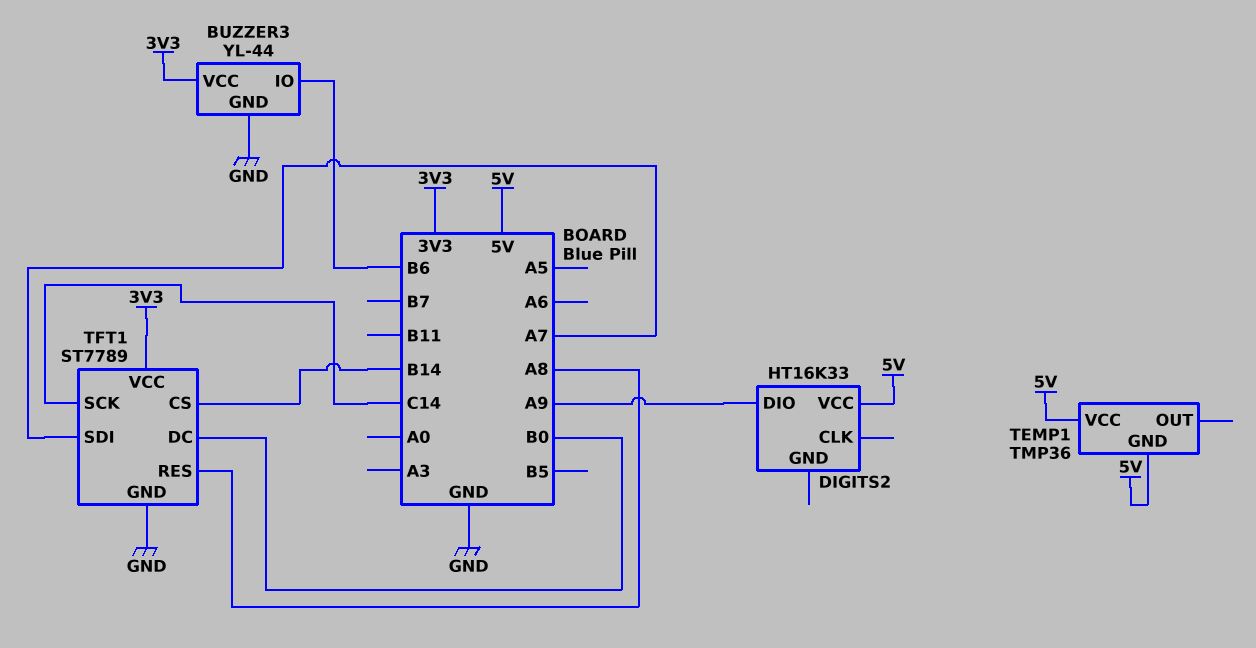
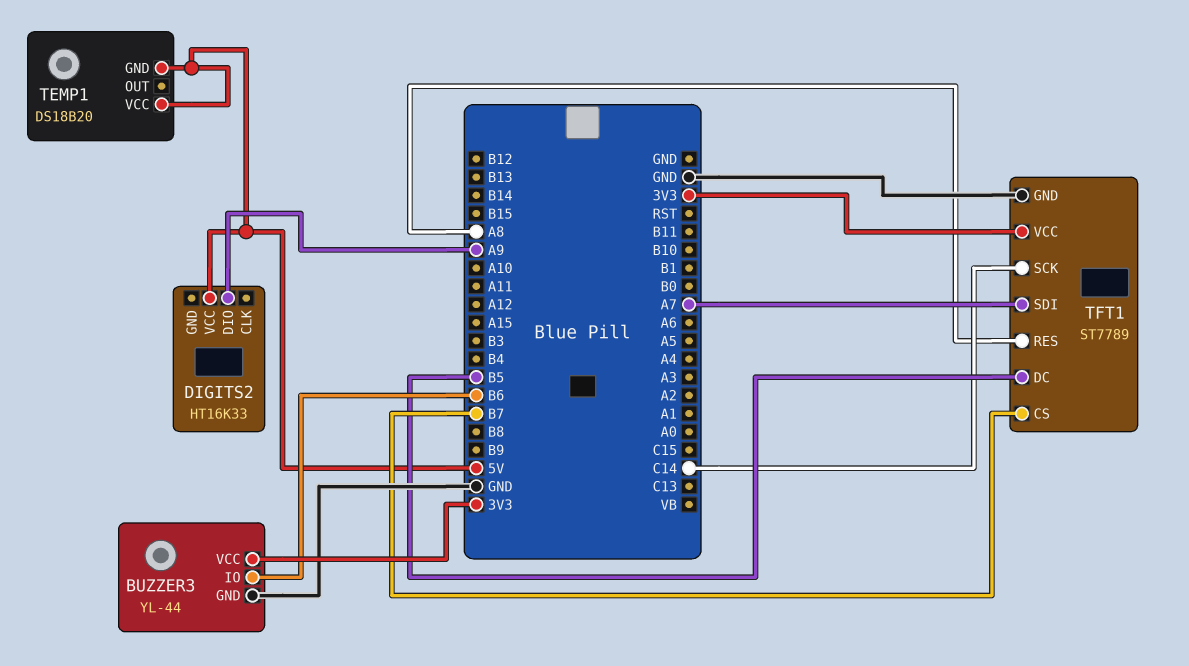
TEMP1: TMP36 -> DS18B20
TFT1 pin CS: B14 -> B7
TFT1 pin DC: B0 -> B5

